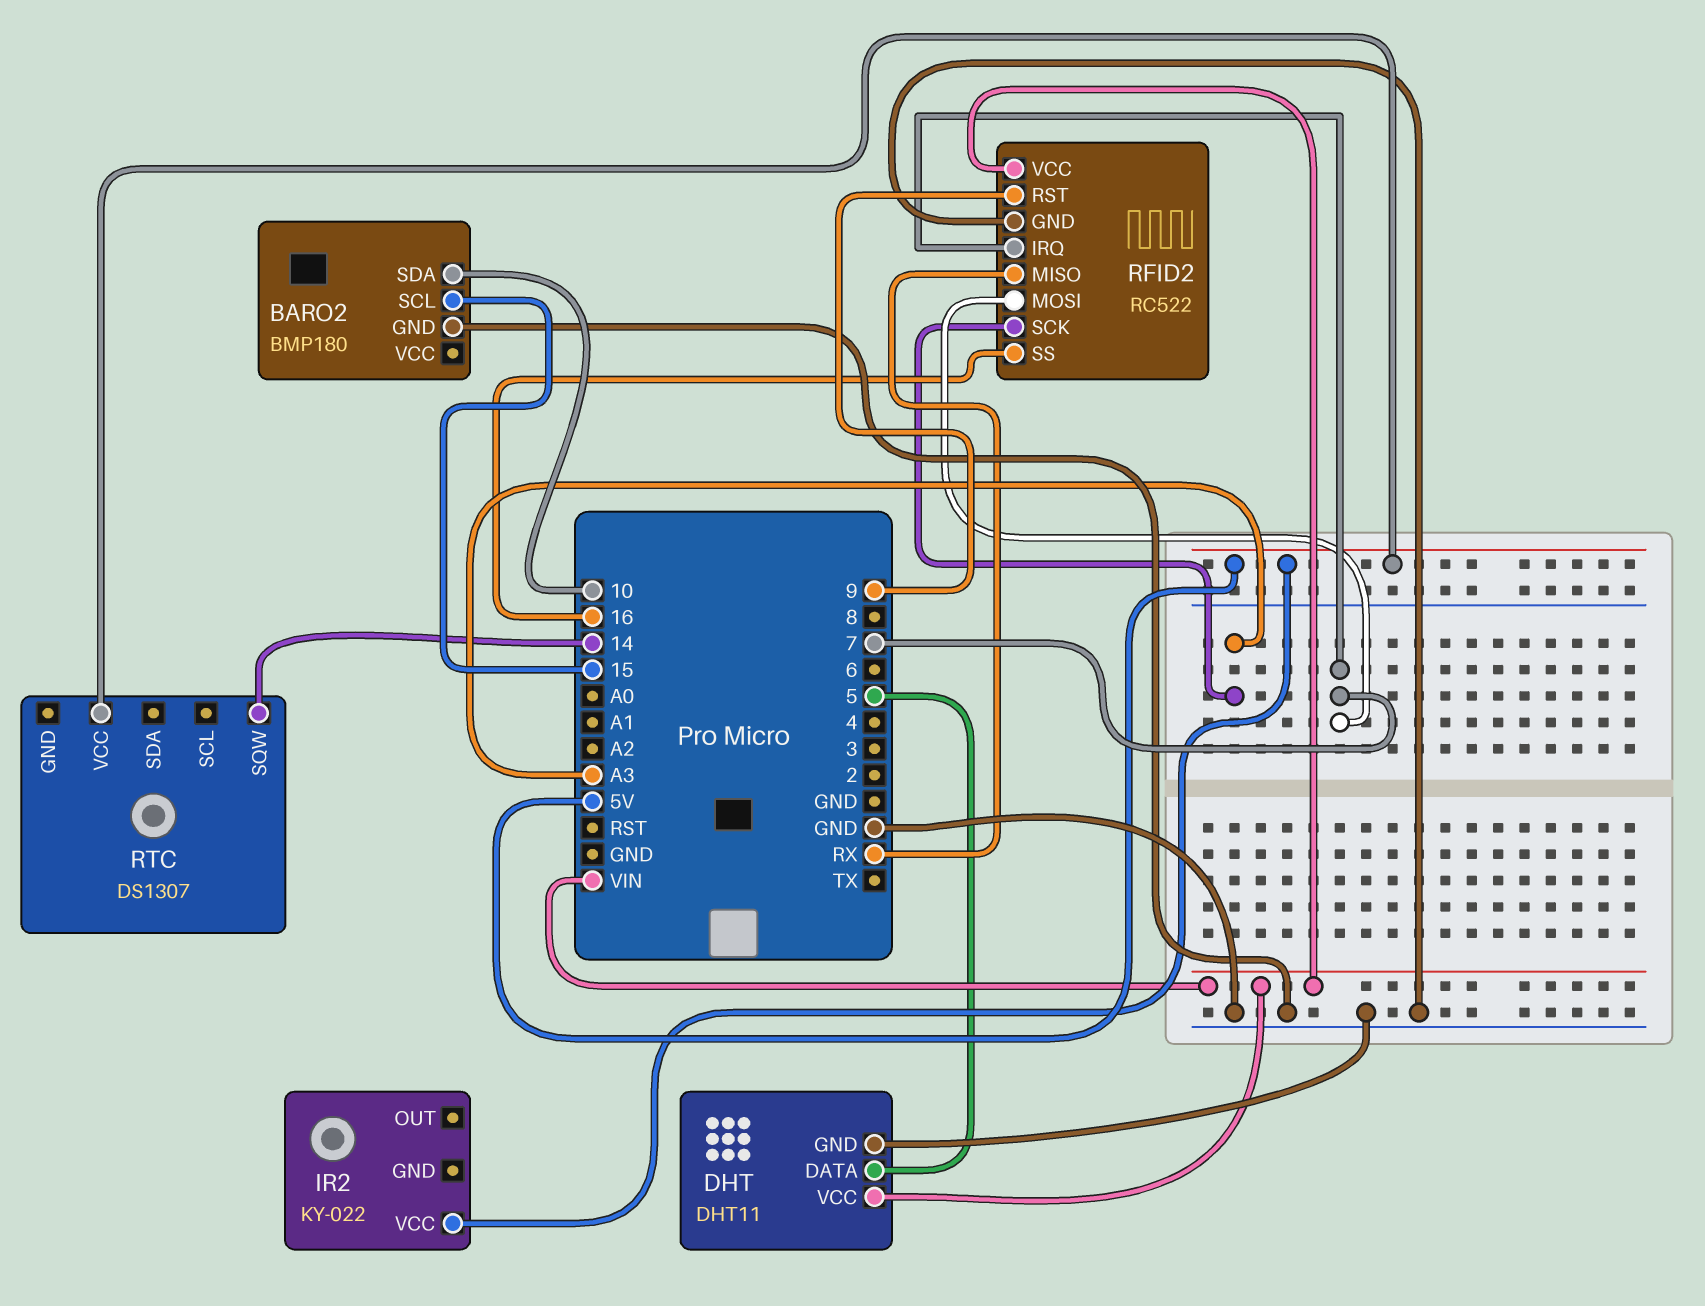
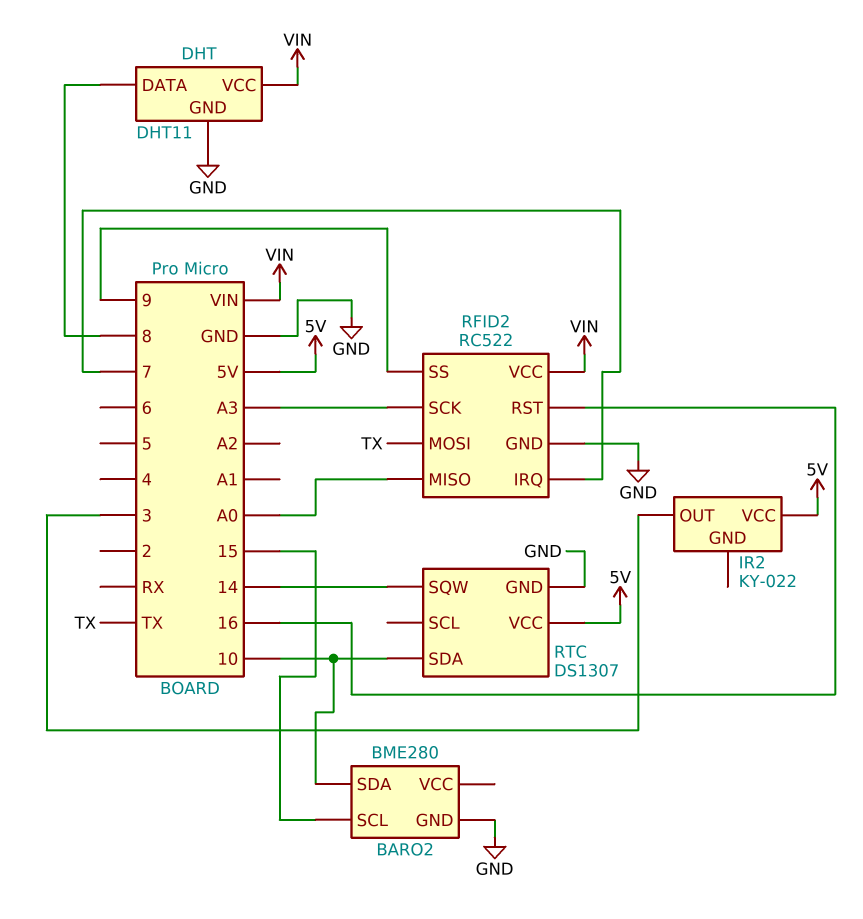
BARO2: BMP180 -> BME280
DHT pin DATA: 5 -> 8
IR2 pin OUT: none -> 3
RFID2 pin MISO: RX -> A0
RFID2 pin MOSI: 7 -> TX
RFID2 pin RST: 9 -> 16
RFID2 pin SS: 16 -> 9
RTC pin GND: none -> GND
RTC pin SDA: none -> 10

